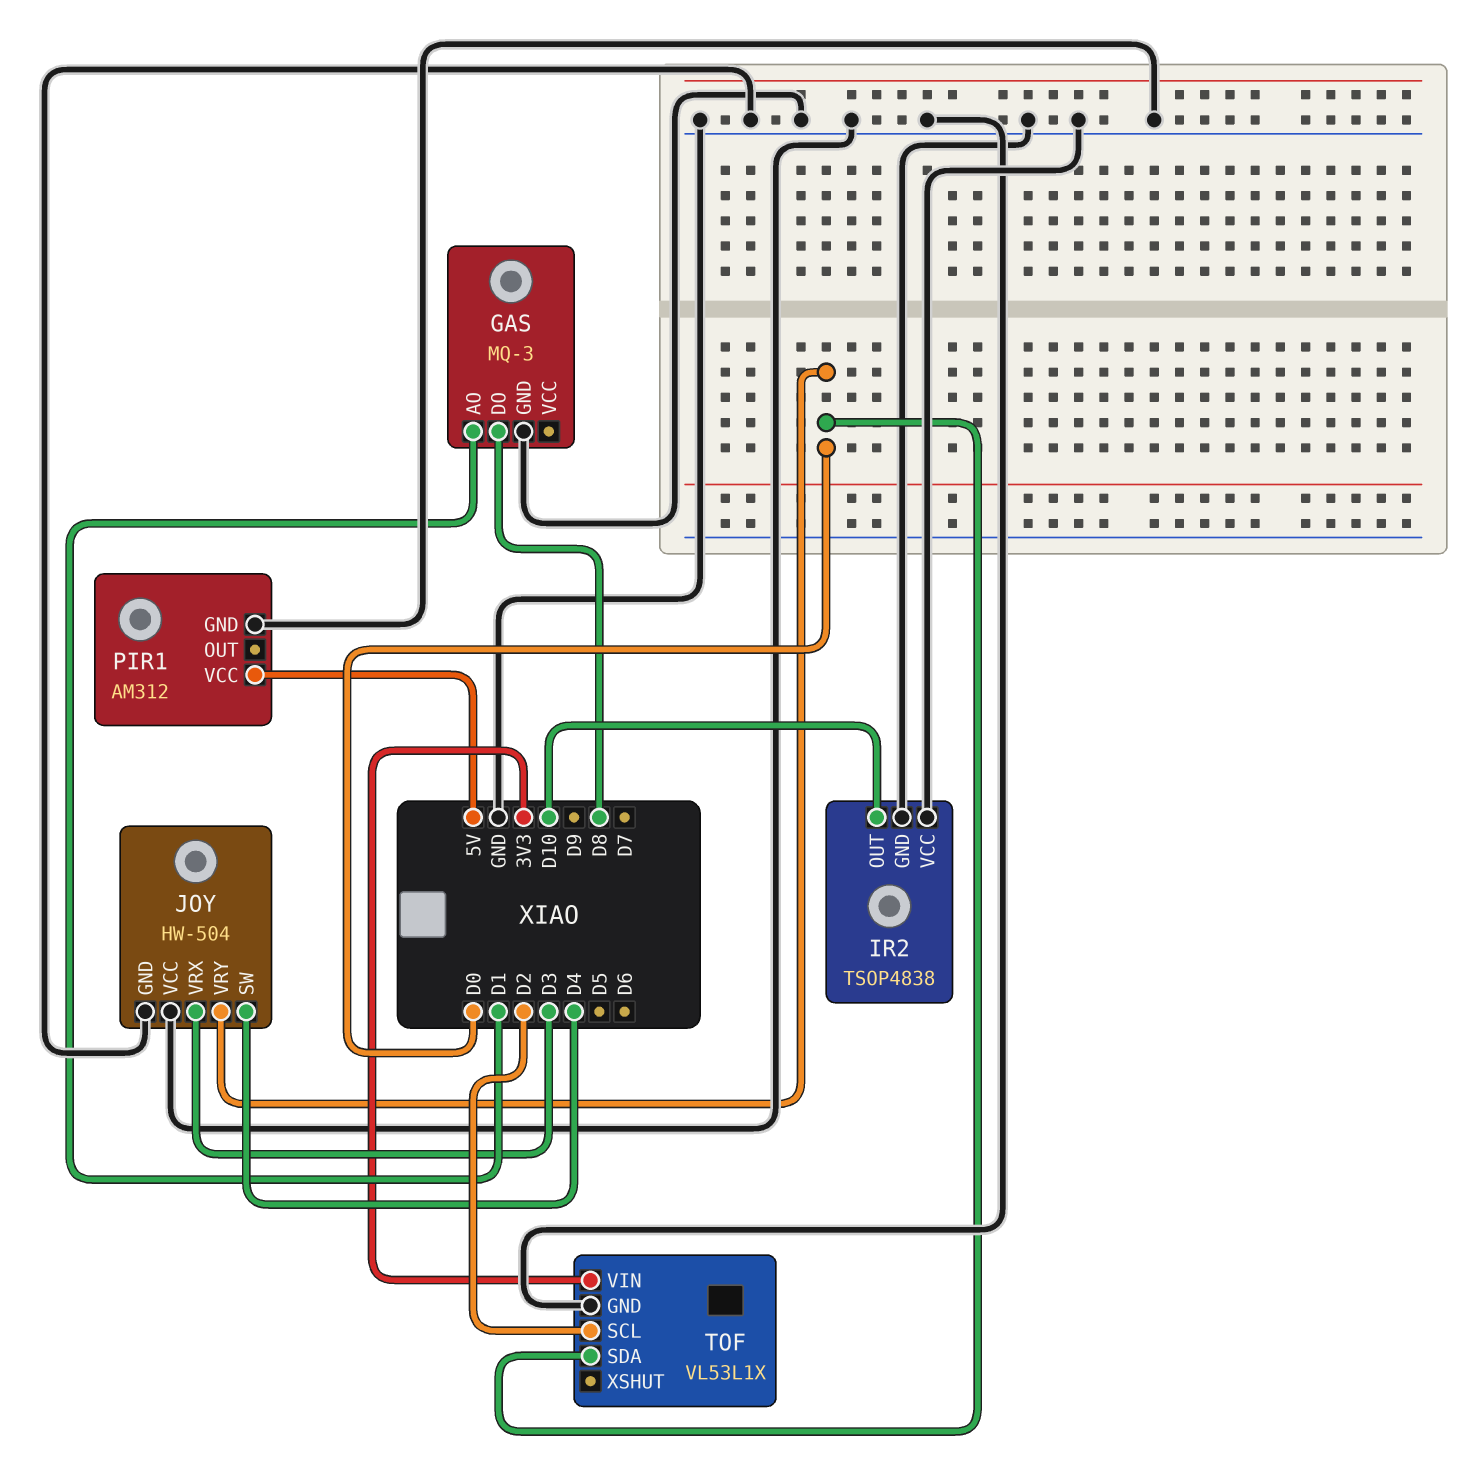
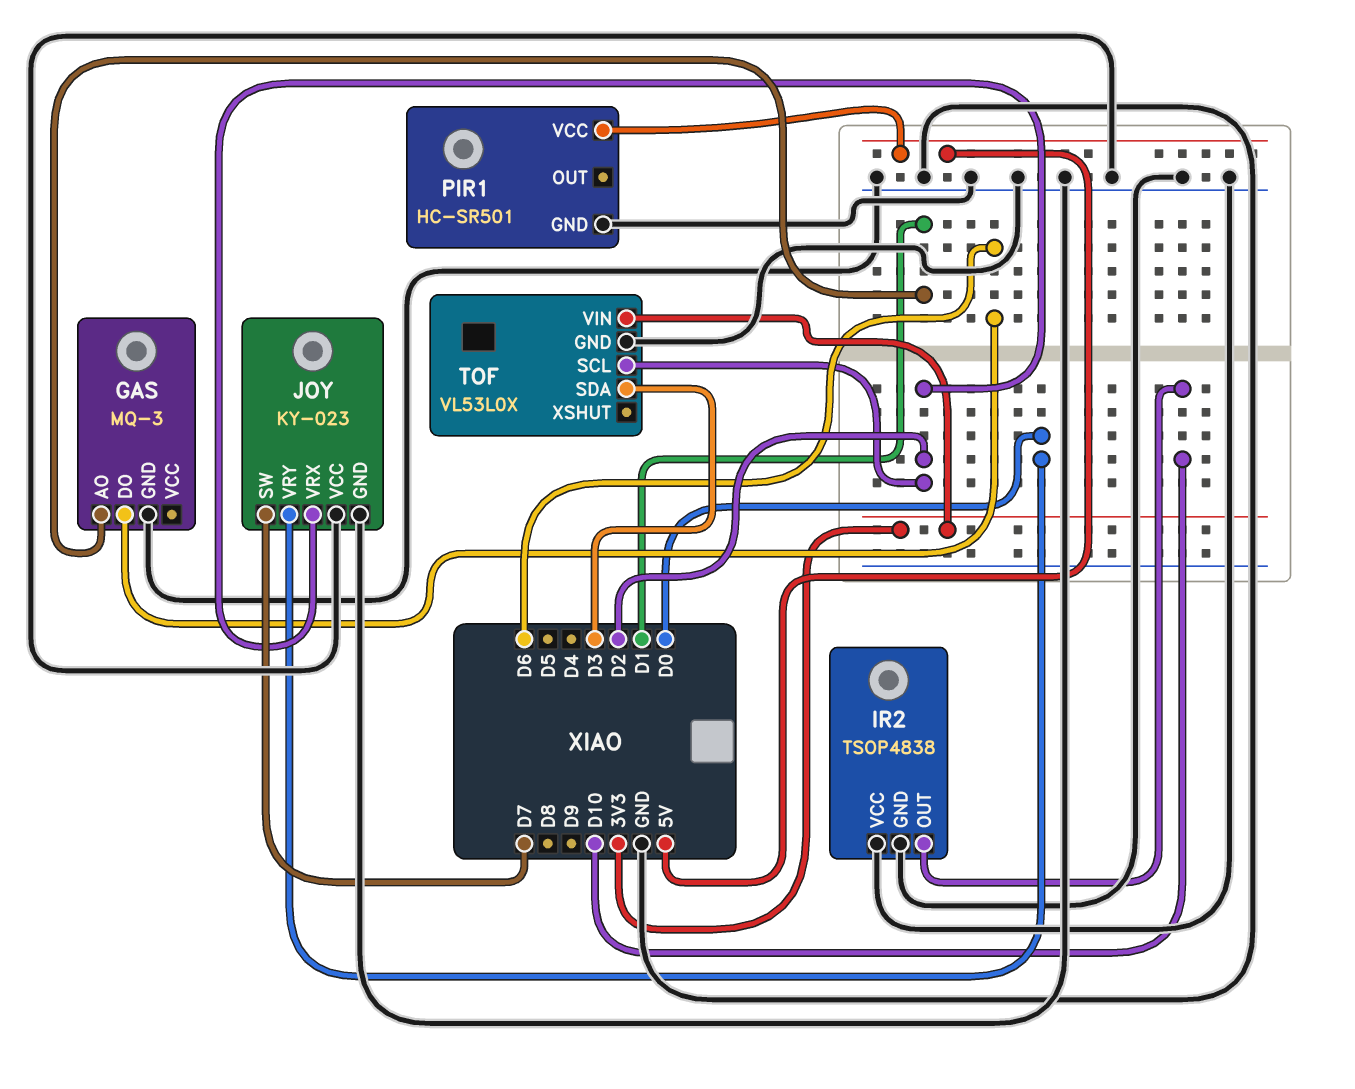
GAS pin DO: D8 -> D6
JOY: HW-504 -> KY-023
JOY pin SW: D4 -> D7
JOY pin VRX: D3 -> D2
PIR1: AM312 -> HC-SR501
TOF: VL53L1X -> VL53L0X
TOF pin SDA: D0 -> D3

